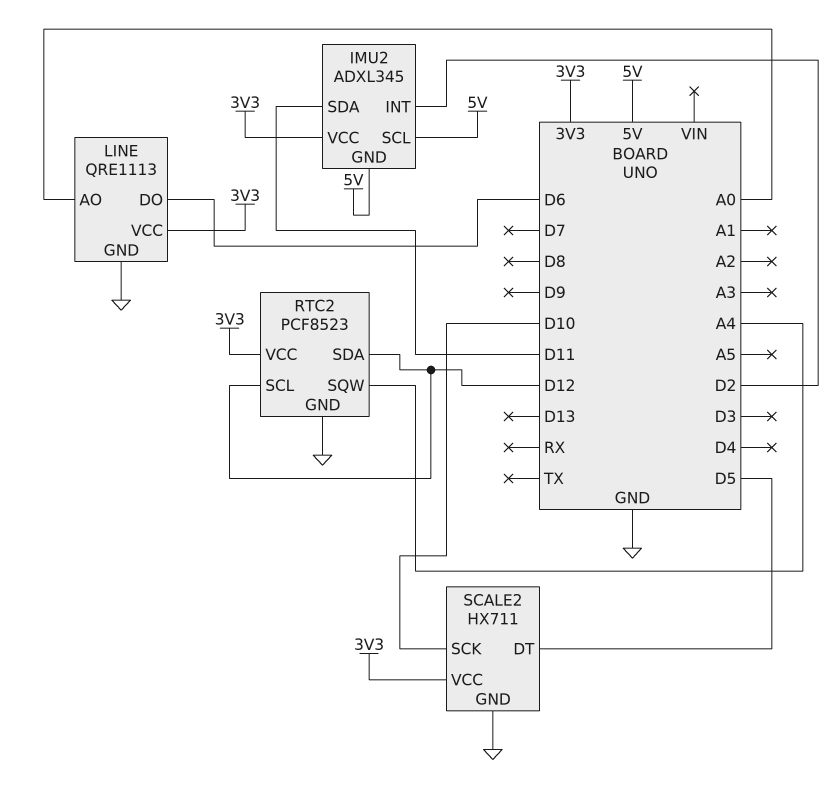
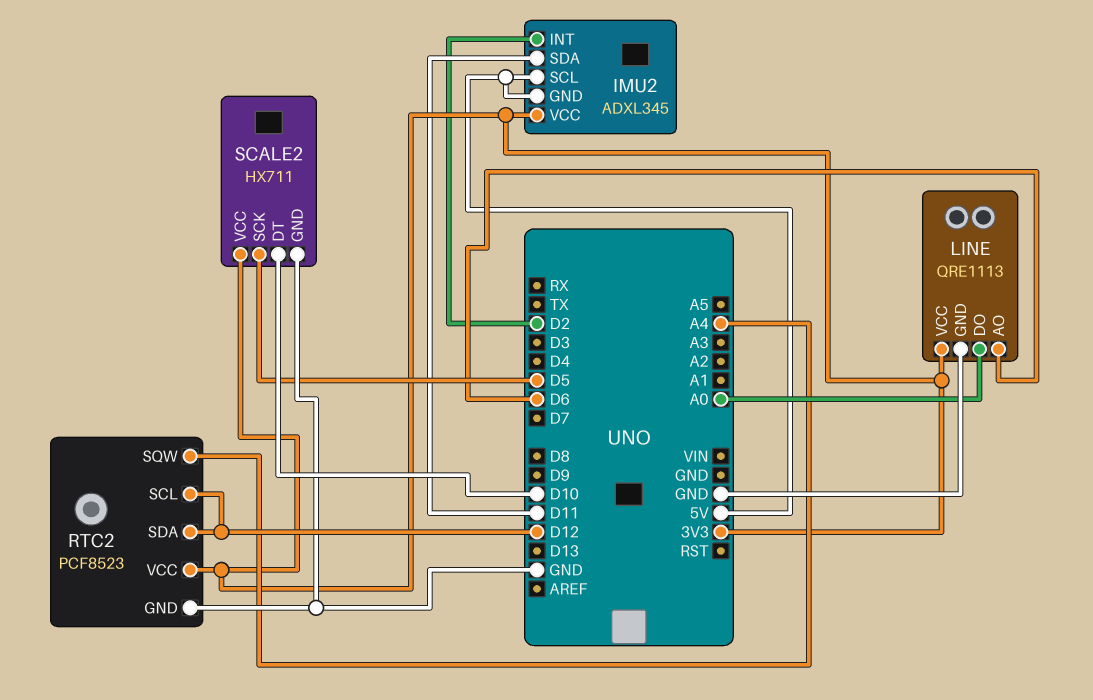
LINE pin AO: A0 -> D6
LINE pin DO: D6 -> A0
SCALE2 pin DT: D5 -> D10
SCALE2 pin SCK: D10 -> D5

